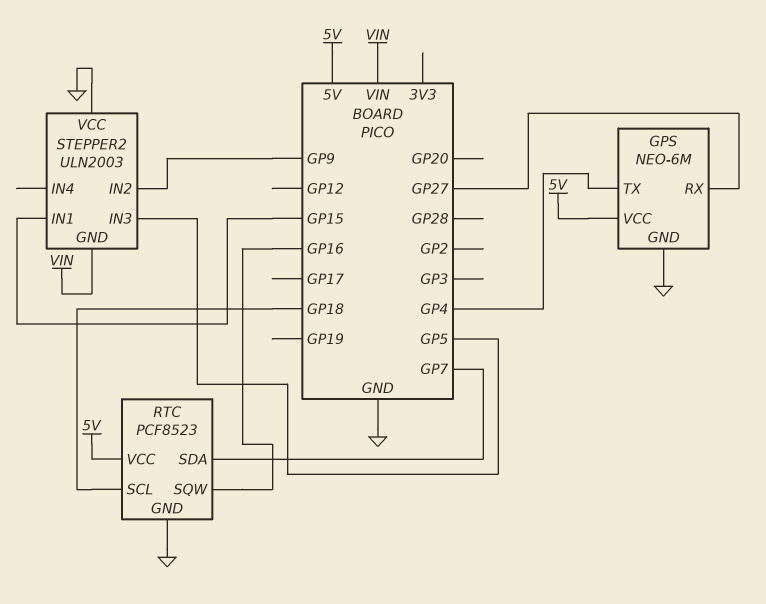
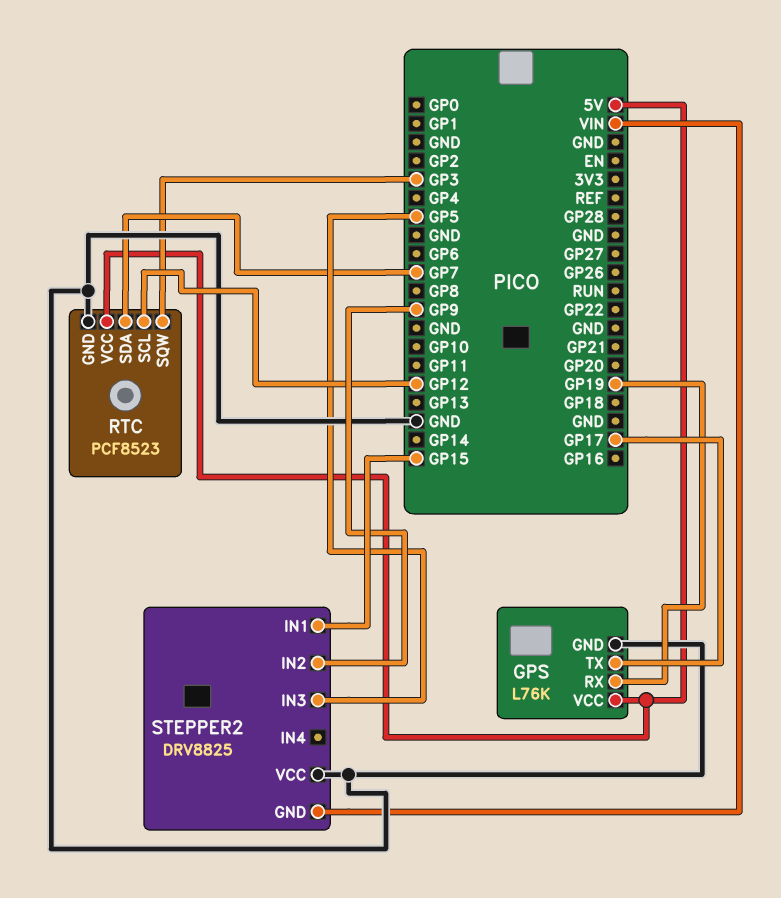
GPS: NEO-6M -> L76K
GPS pin RX: GP27 -> GP19
GPS pin TX: GP4 -> GP17
RTC pin SCL: GP18 -> GP12
RTC pin SQW: GP16 -> GP3
STEPPER2: ULN2003 -> DRV8825

